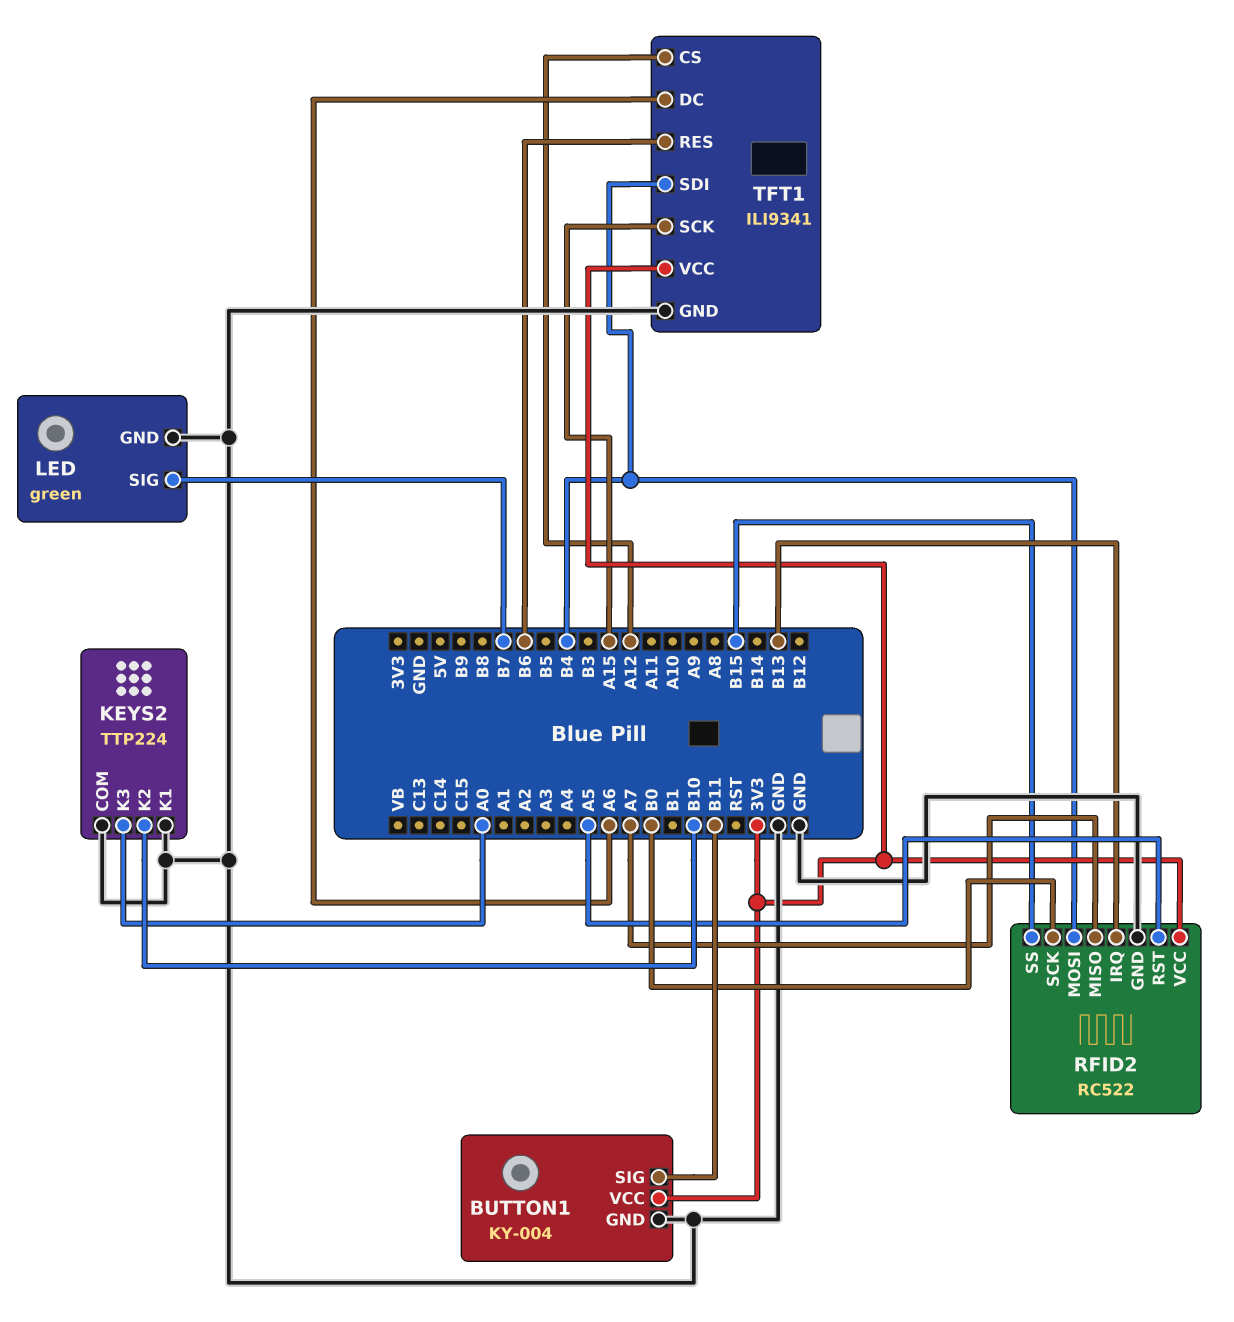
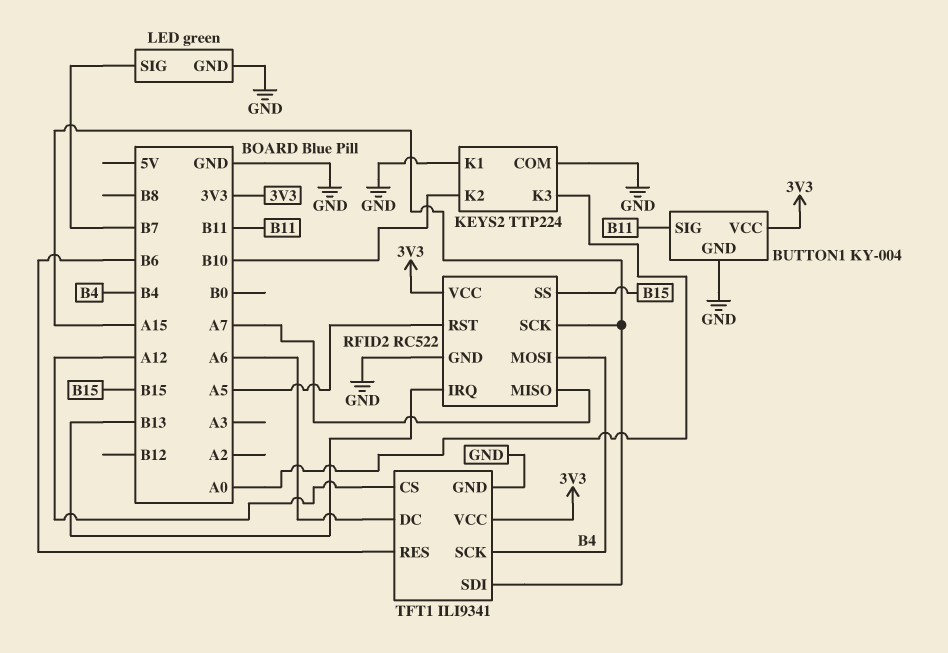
RFID2 pin SCK: B0 -> A15
TFT1 pin SCK: A15 -> B4
TFT1 pin SDI: B4 -> A15

